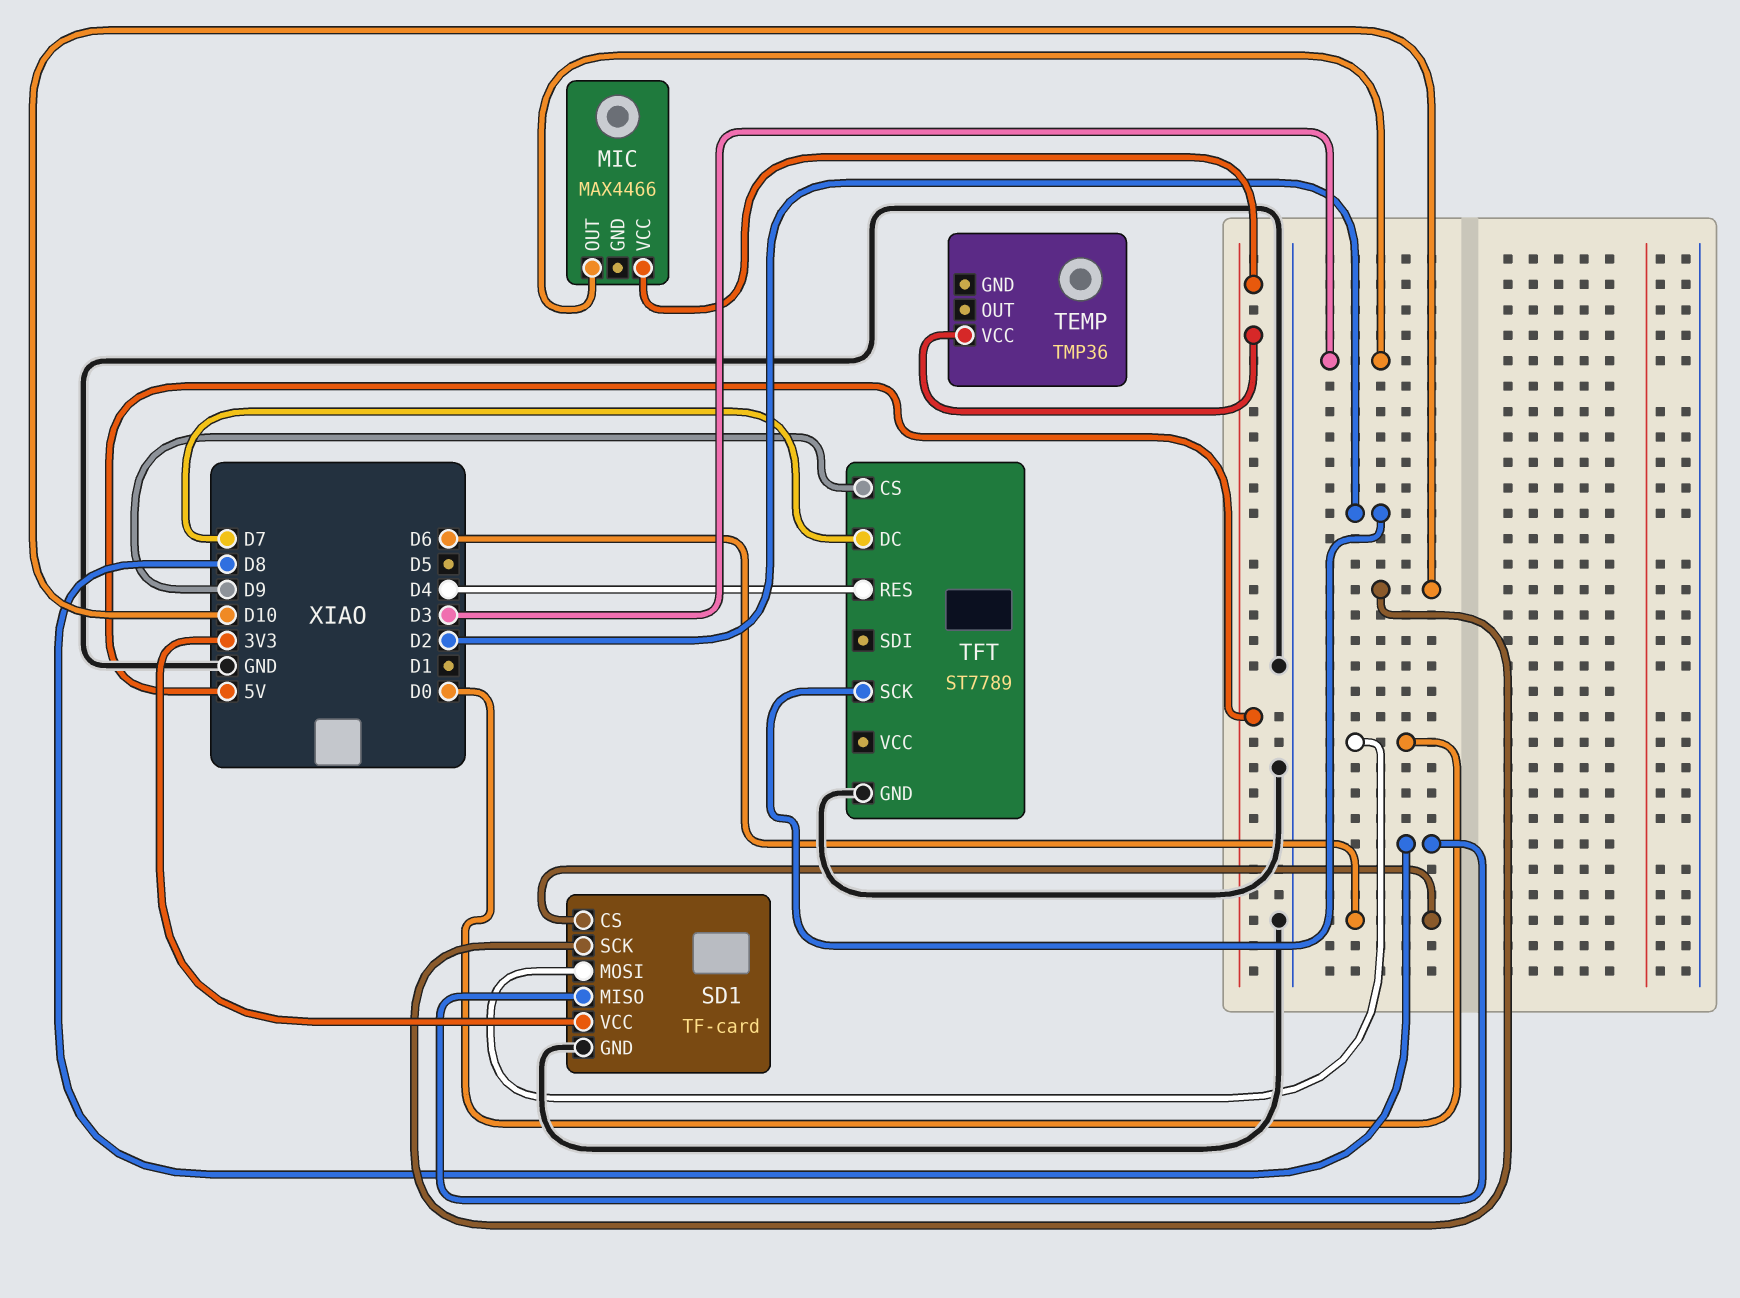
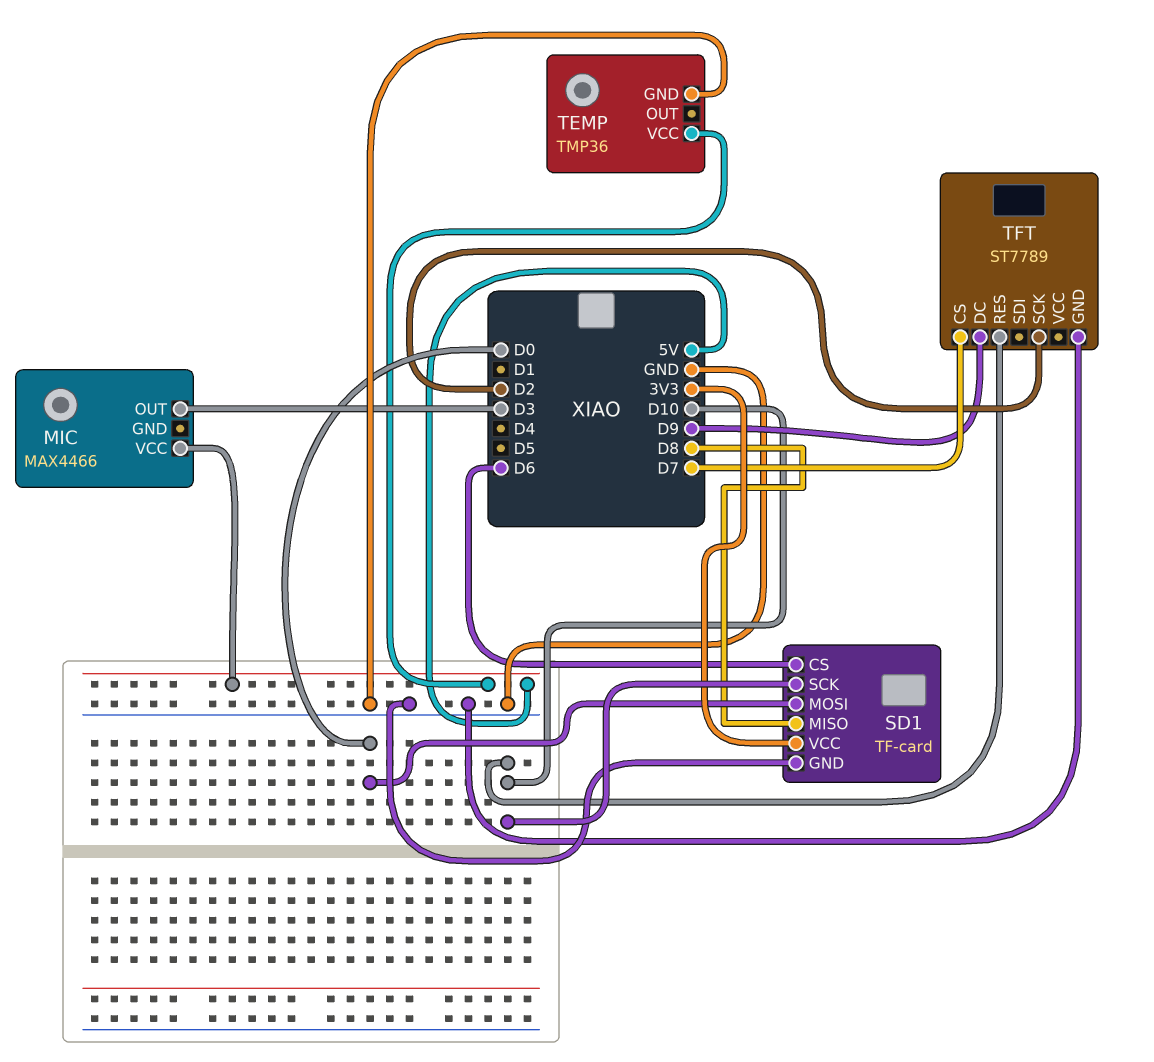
TEMP pin GND: none -> GND
TFT pin CS: D9 -> D7
TFT pin DC: D7 -> D9
TFT pin RES: D4 -> D10

